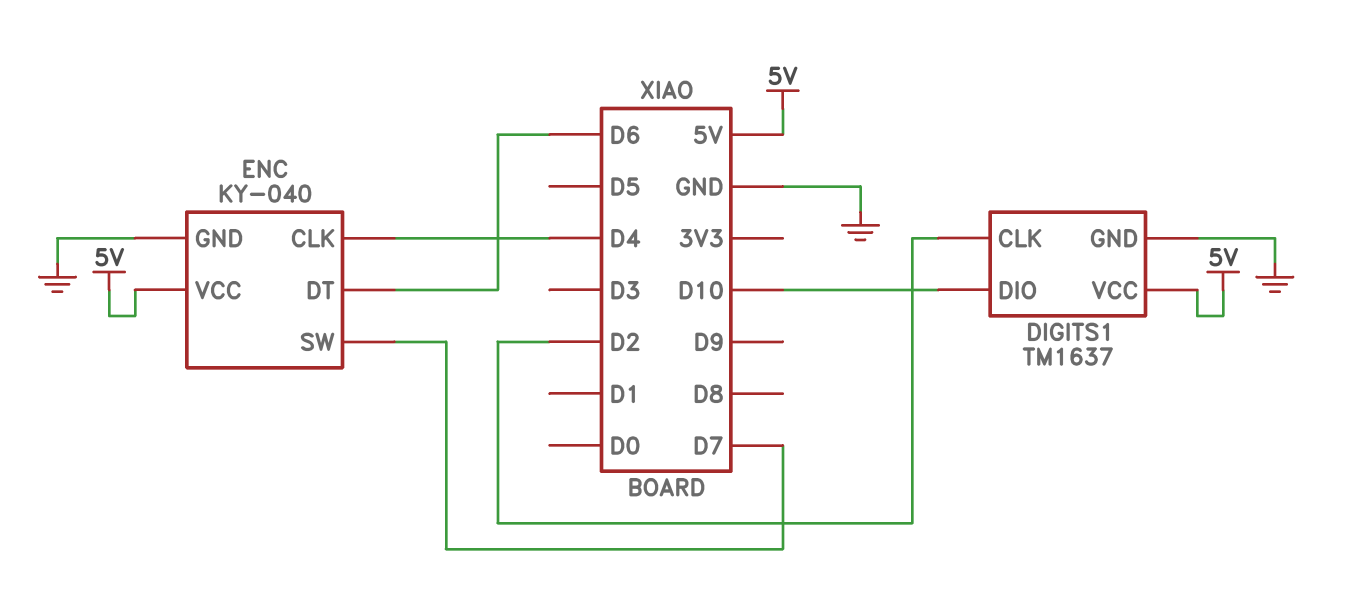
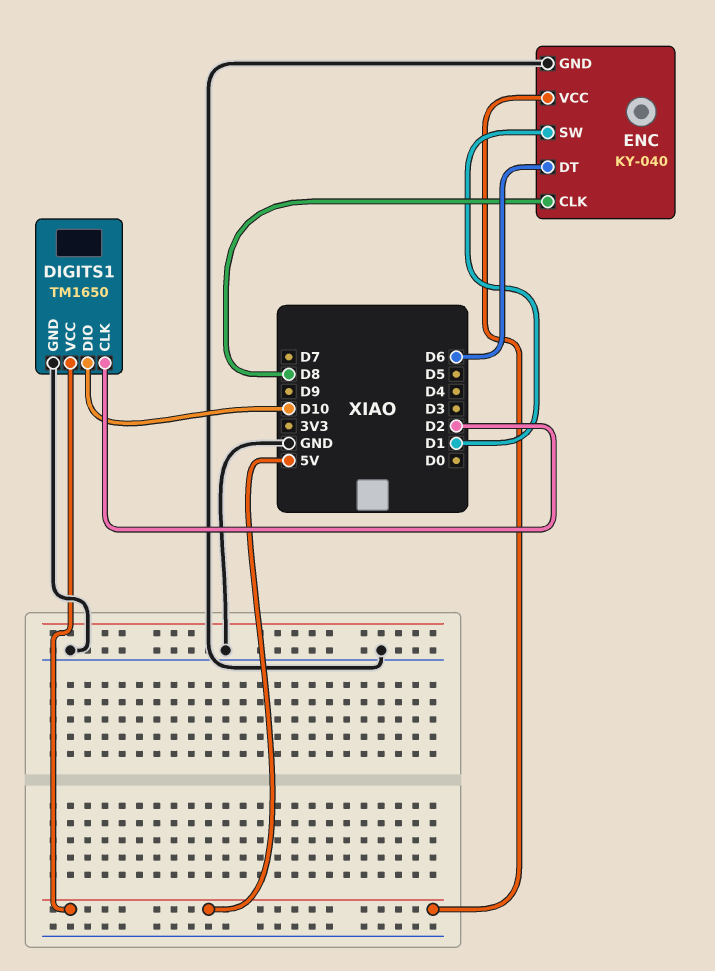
DIGITS1: TM1637 -> TM1650
ENC pin CLK: D4 -> D8
ENC pin SW: D7 -> D1

